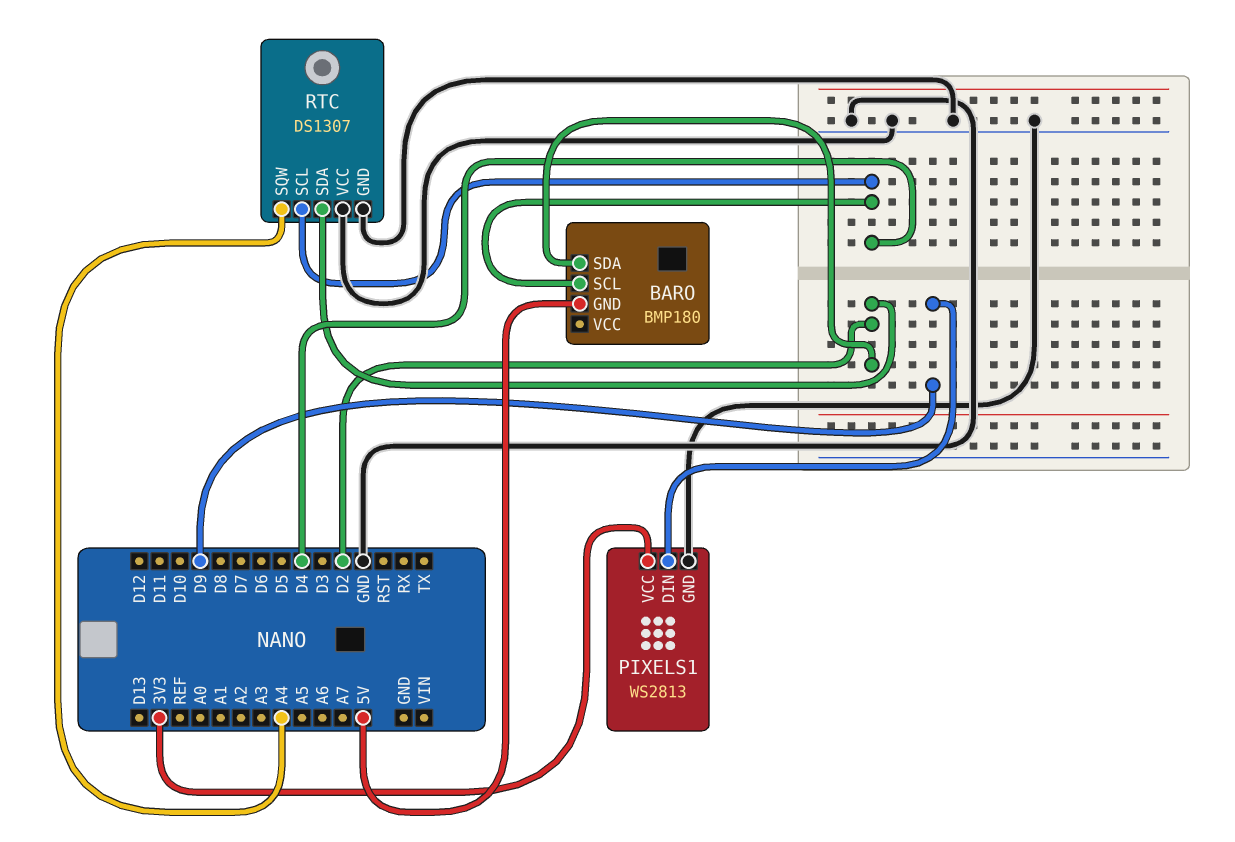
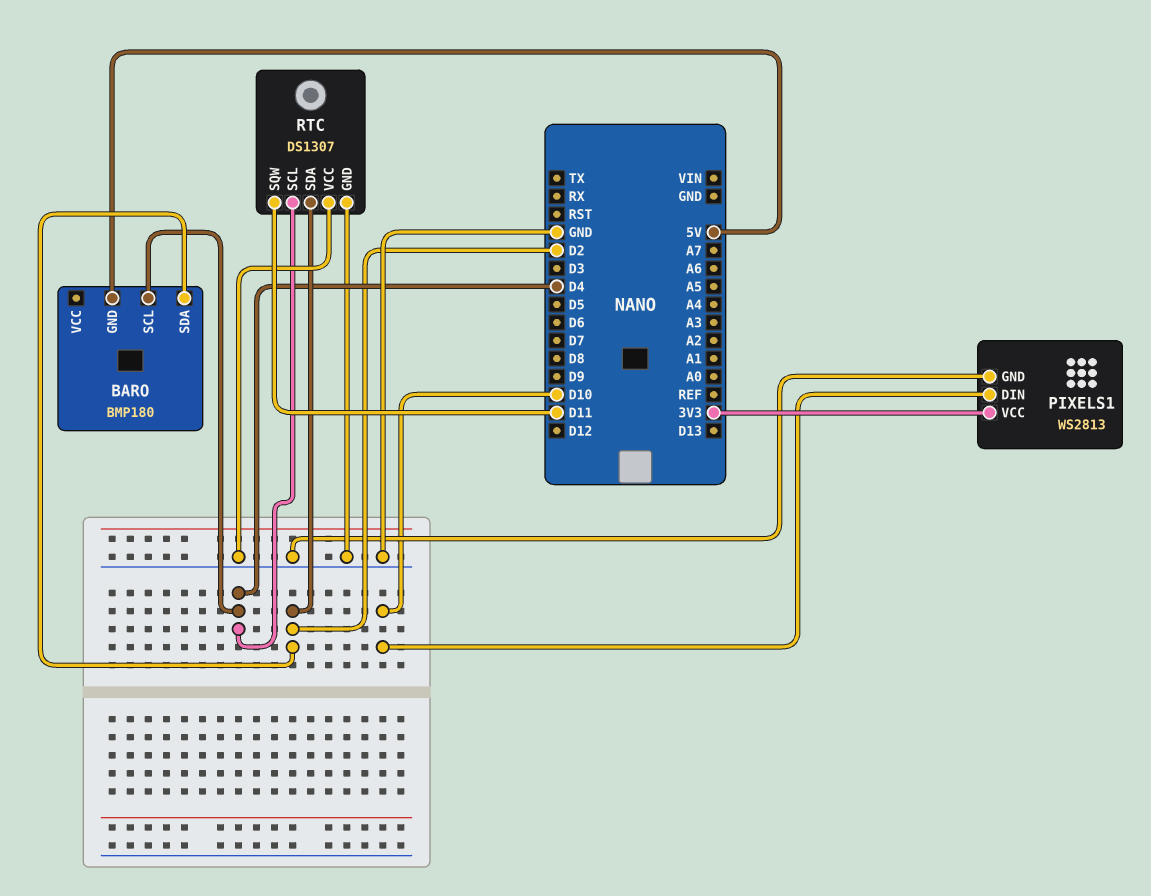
PIXELS1 pin DIN: D9 -> D10
RTC pin SQW: A4 -> D11

